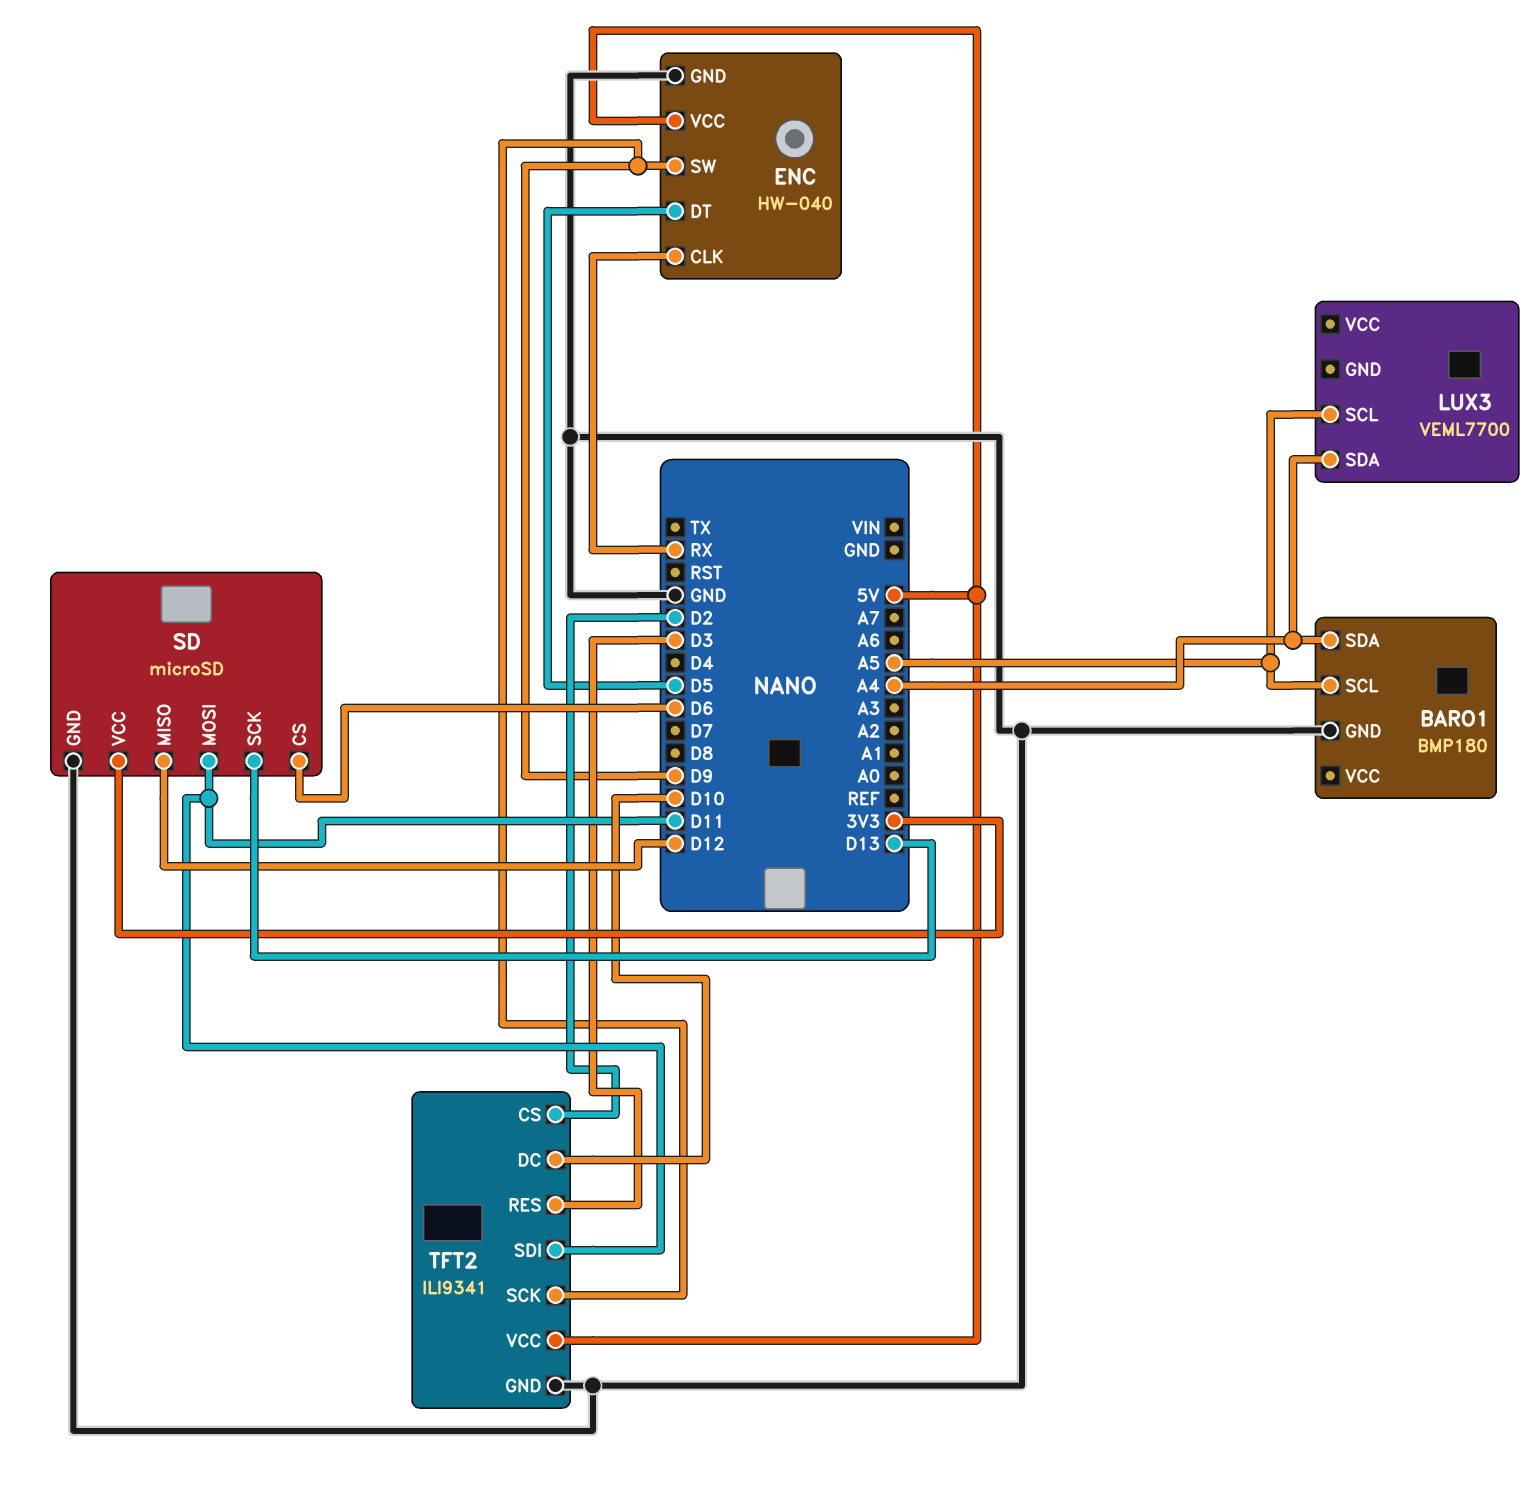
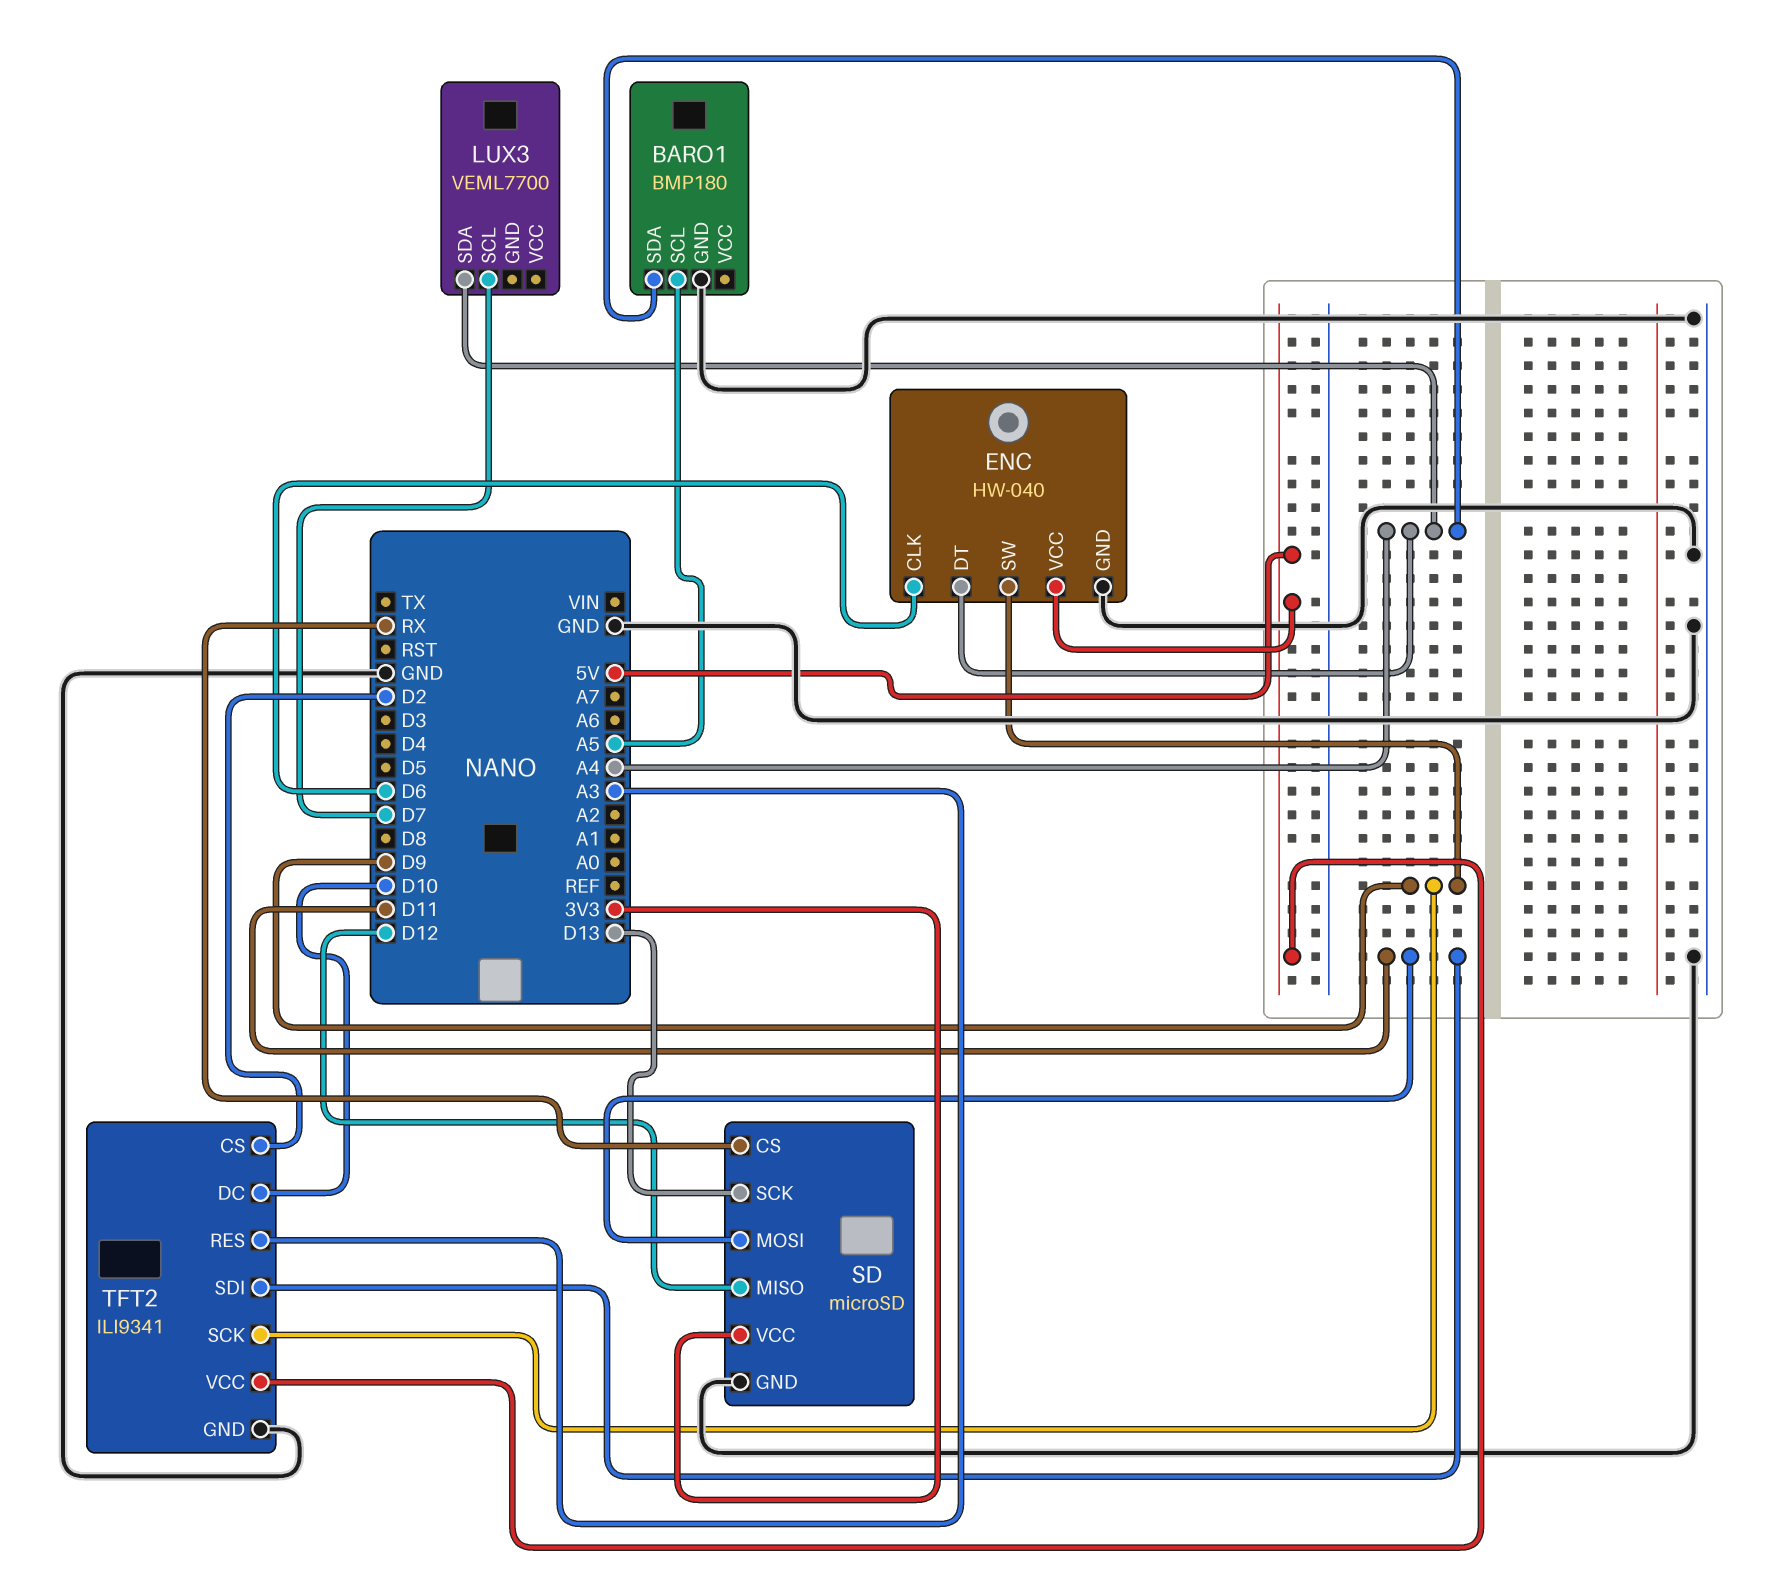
ENC pin CLK: RX -> D6
ENC pin DT: D5 -> A4
LUX3 pin SCL: A5 -> D7
SD pin CS: D6 -> RX
TFT2 pin RES: D3 -> A3

